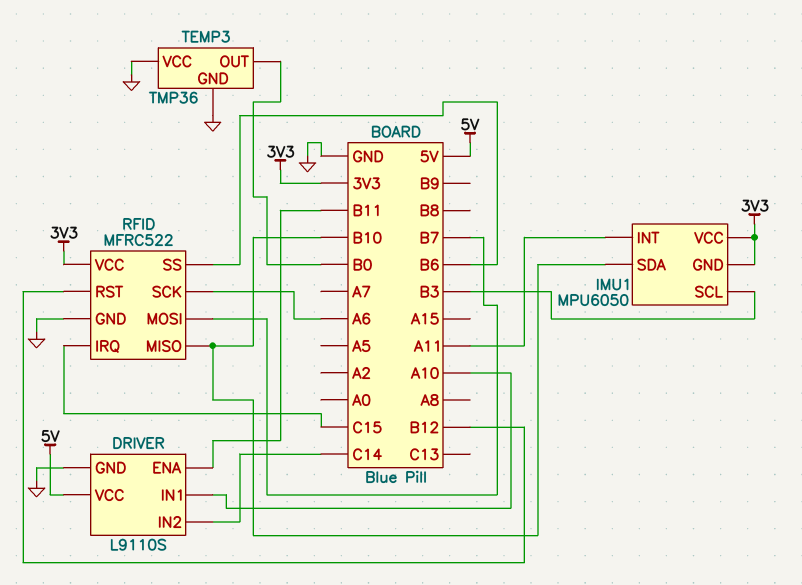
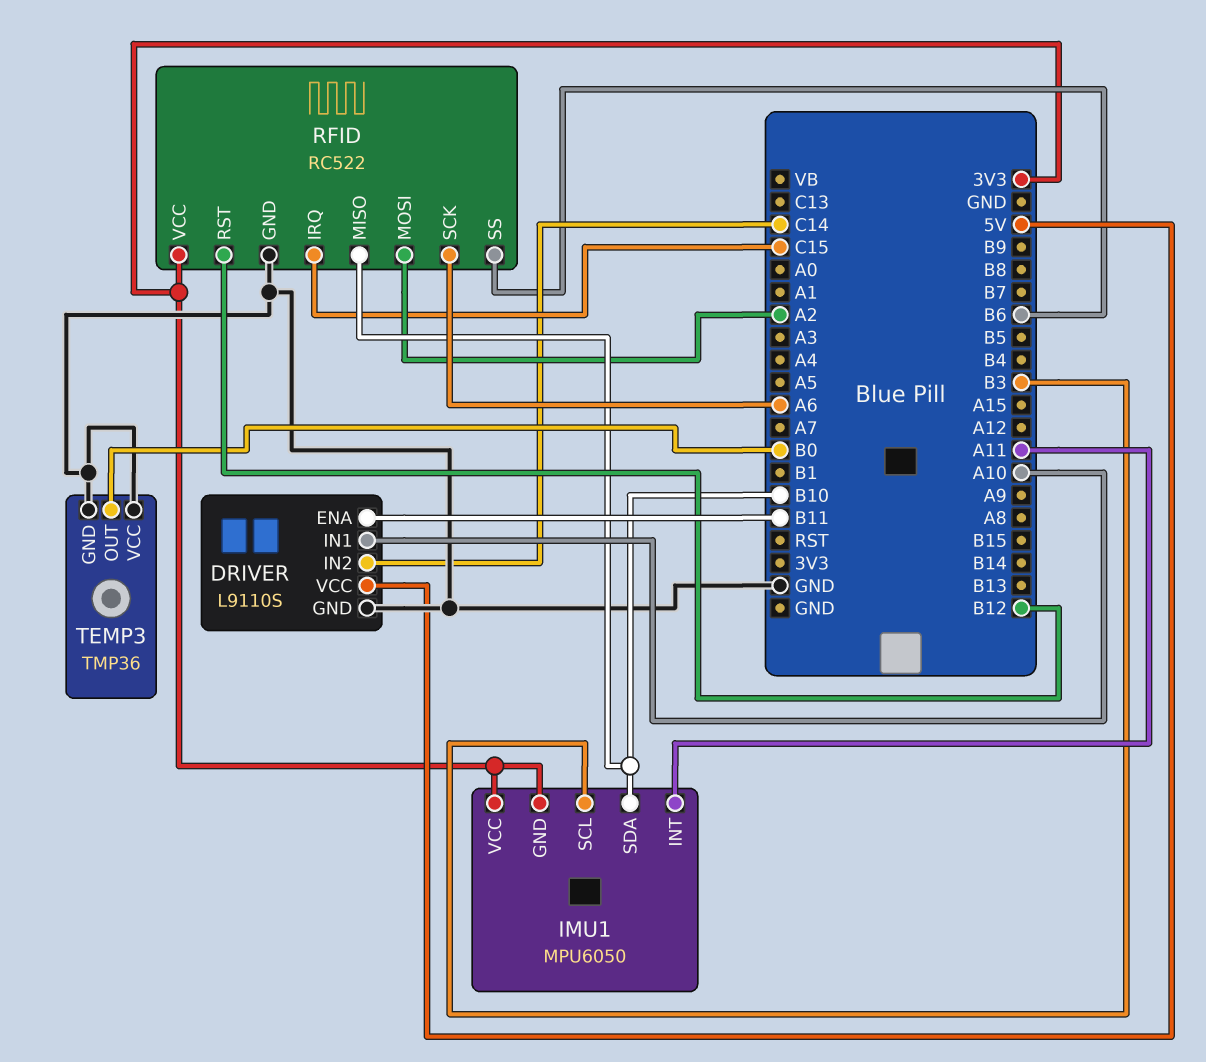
RFID: MFRC522 -> RC522
RFID pin MOSI: B7 -> A2

